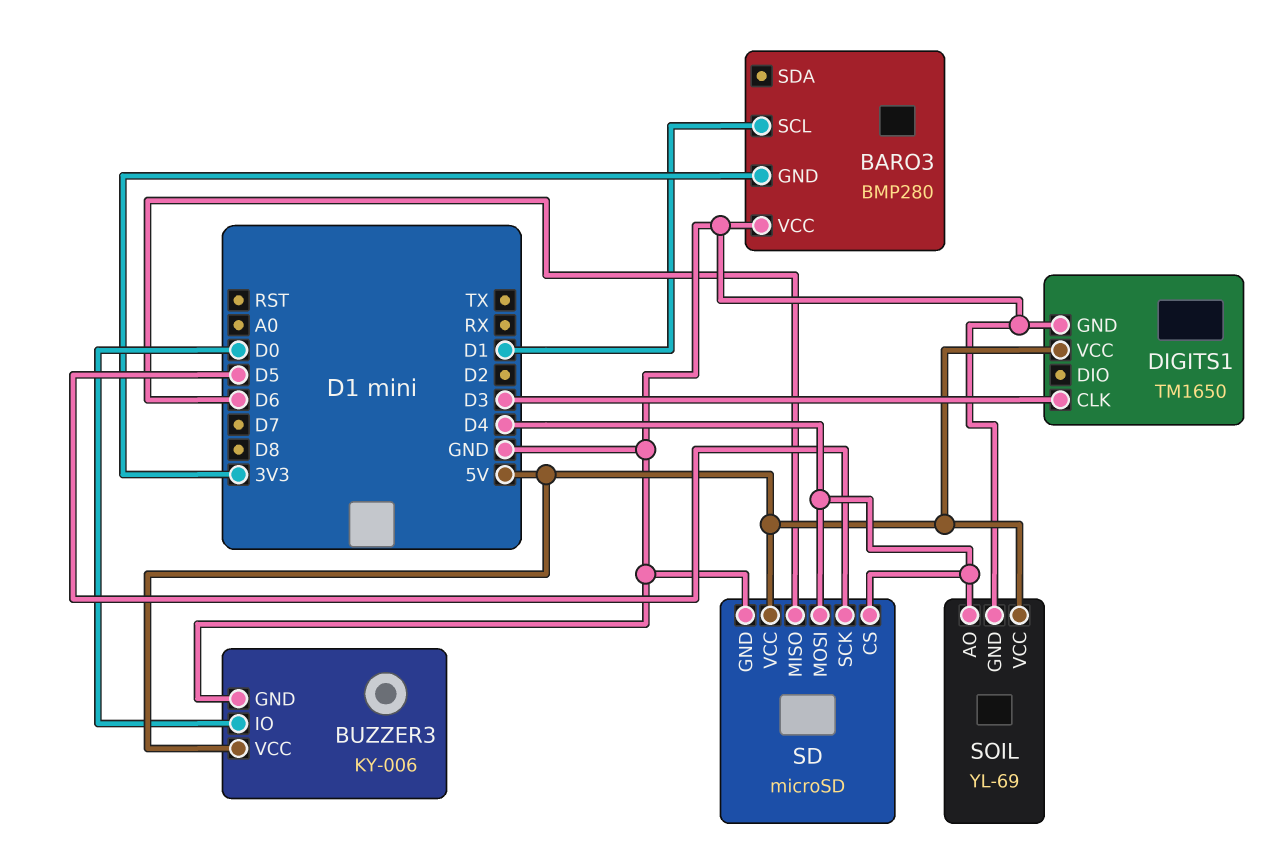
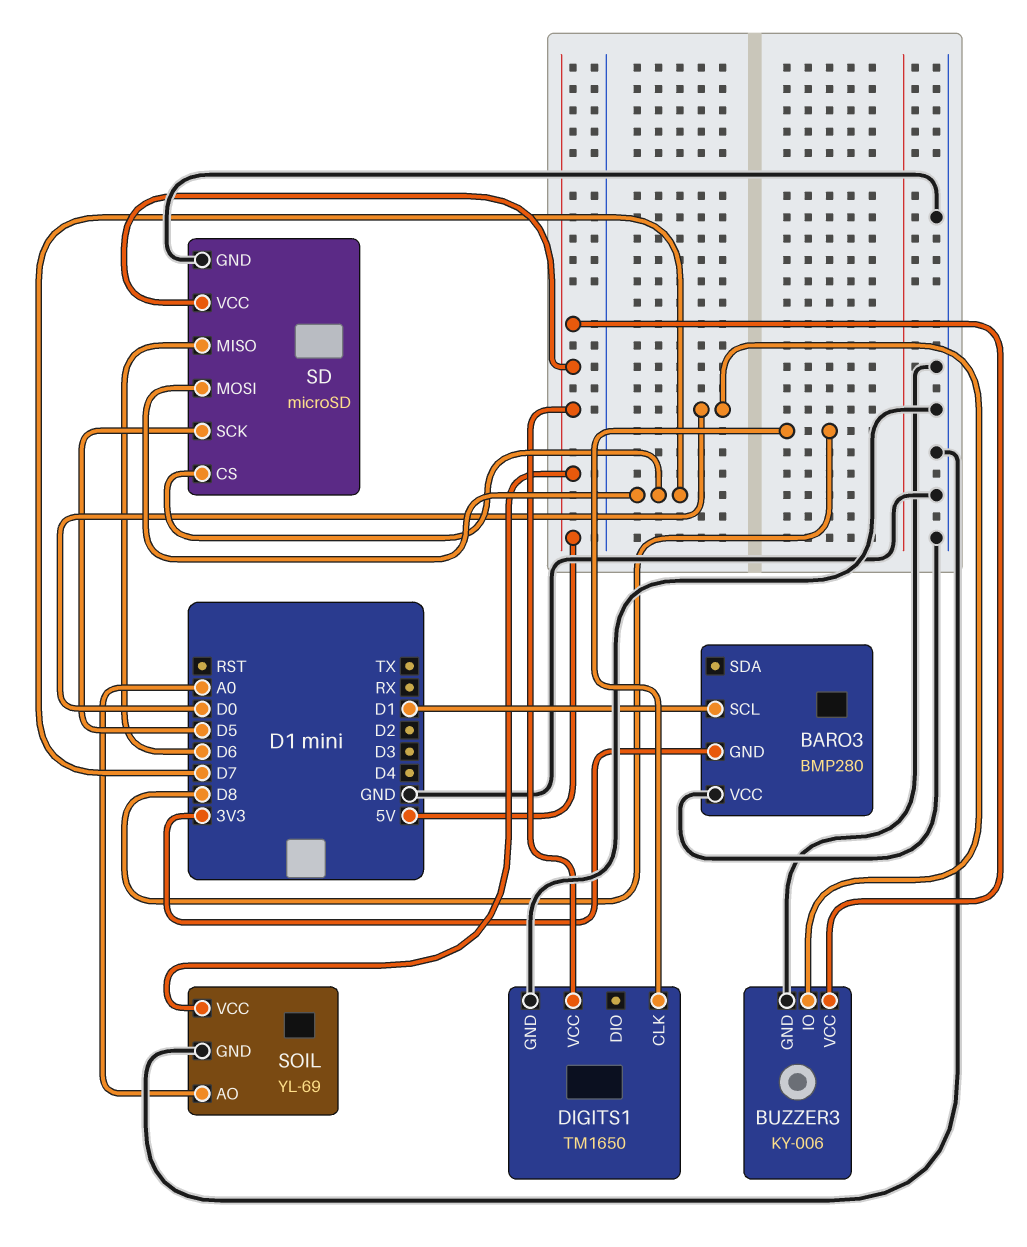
DIGITS1 pin CLK: D3 -> D8
SD pin CS: D4 -> D7
SD pin MOSI: D4 -> D7
SOIL pin AO: D4 -> A0

